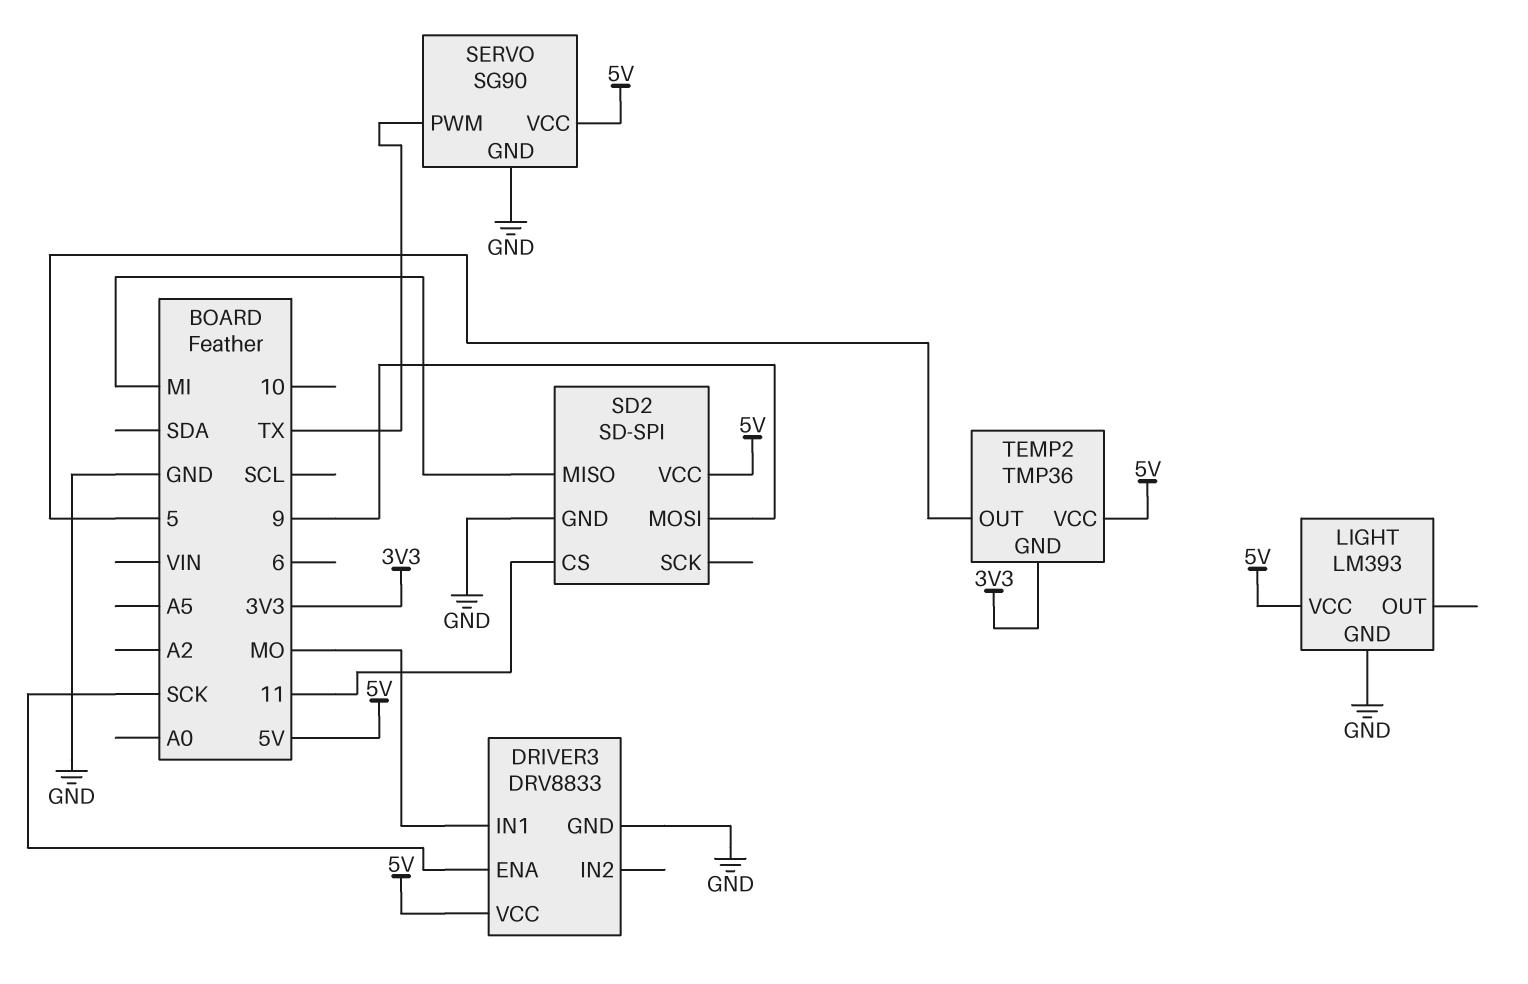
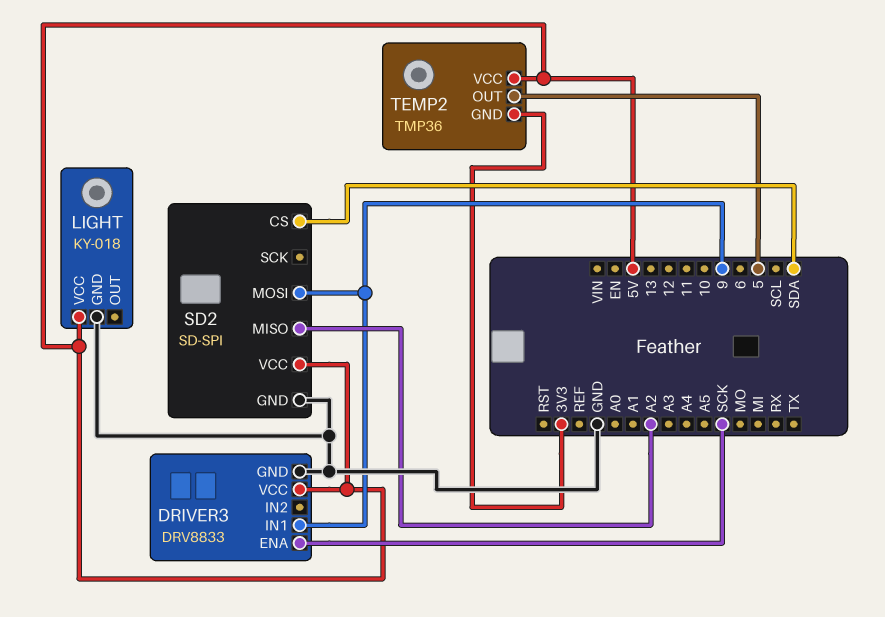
DRIVER3 pin IN1: MO -> 9
LIGHT: LM393 -> KY-018
SD2 pin CS: 11 -> SDA
SD2 pin MISO: MI -> A2
SERVO: SG90 -> none
SERVO pin GND: GND -> none
SERVO pin PWM: TX -> none
SERVO pin VCC: 5V -> none

